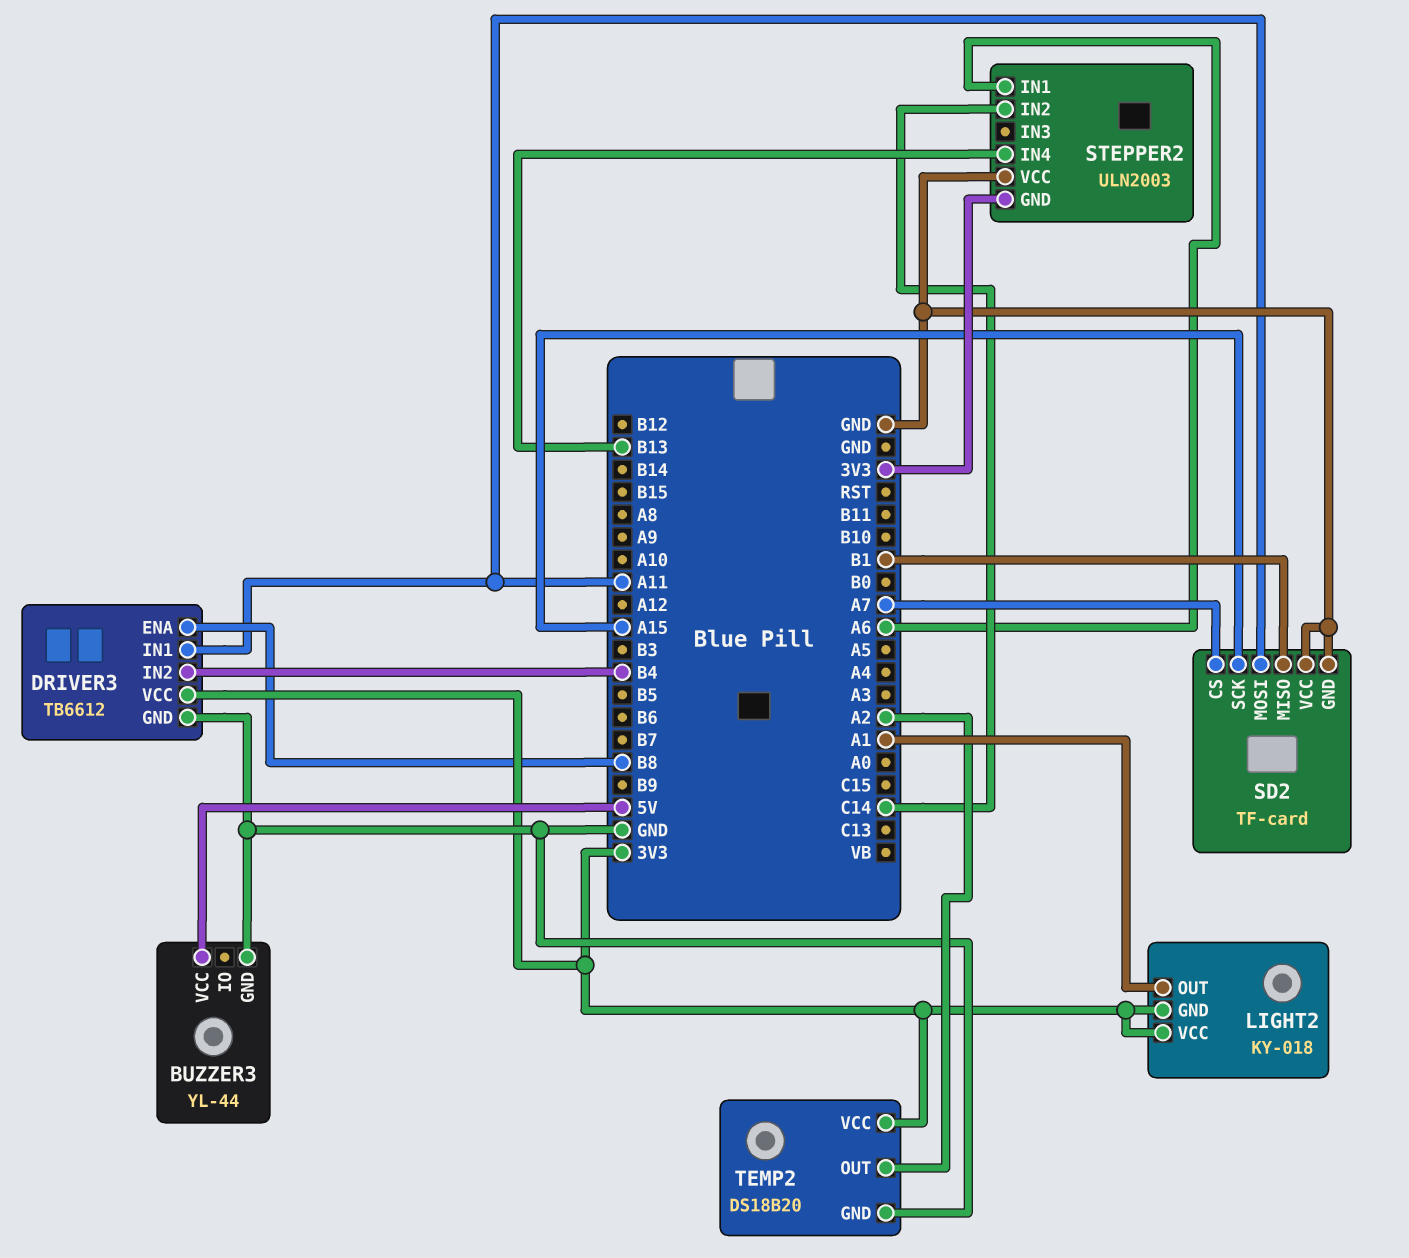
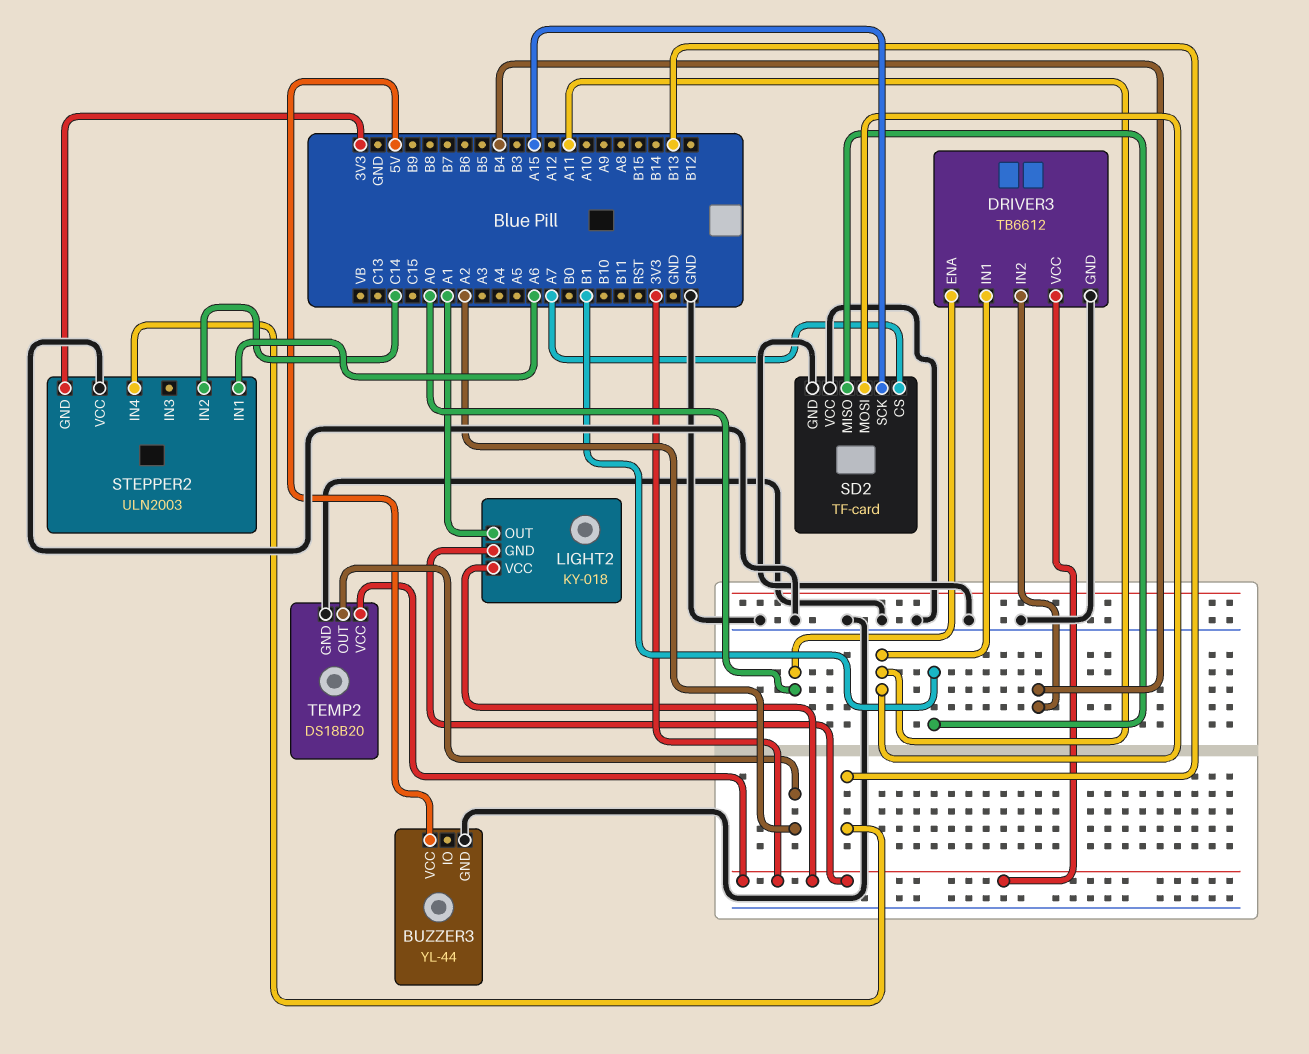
DRIVER3 pin ENA: B8 -> A0

